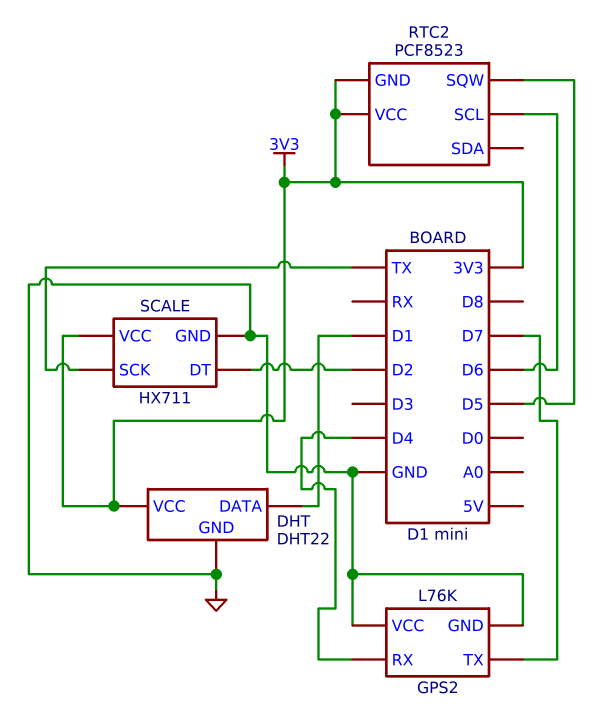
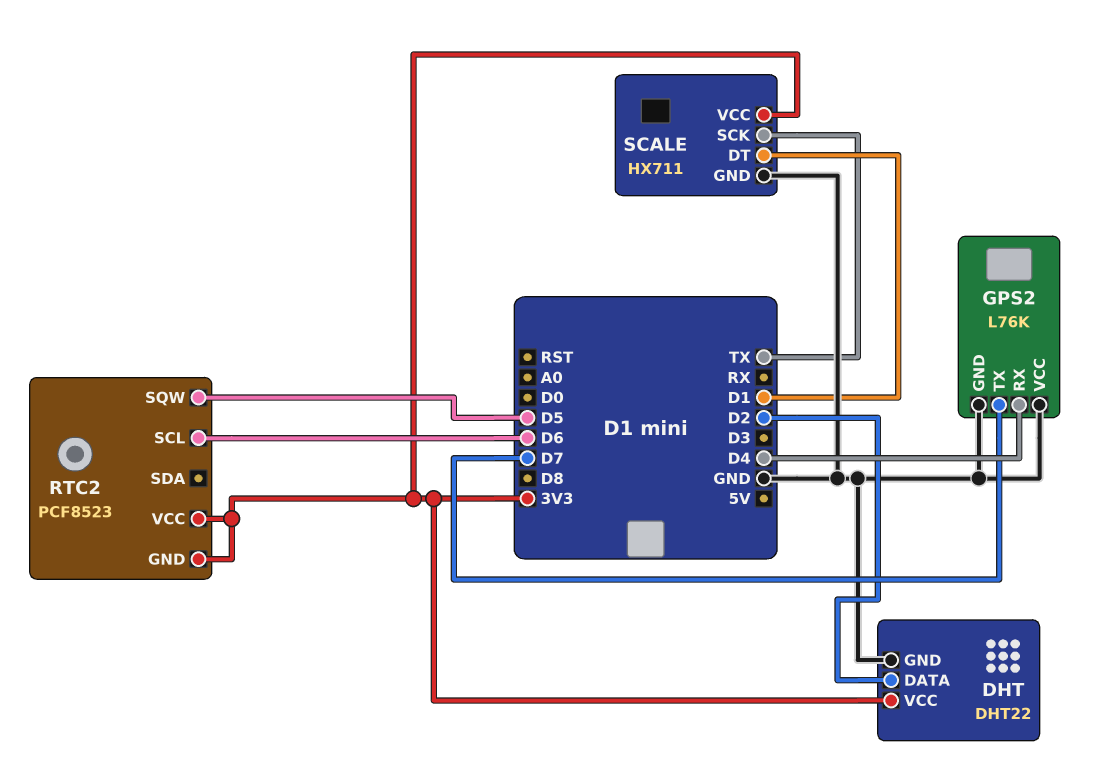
DHT pin DATA: D1 -> D2
SCALE pin DT: D2 -> D1

